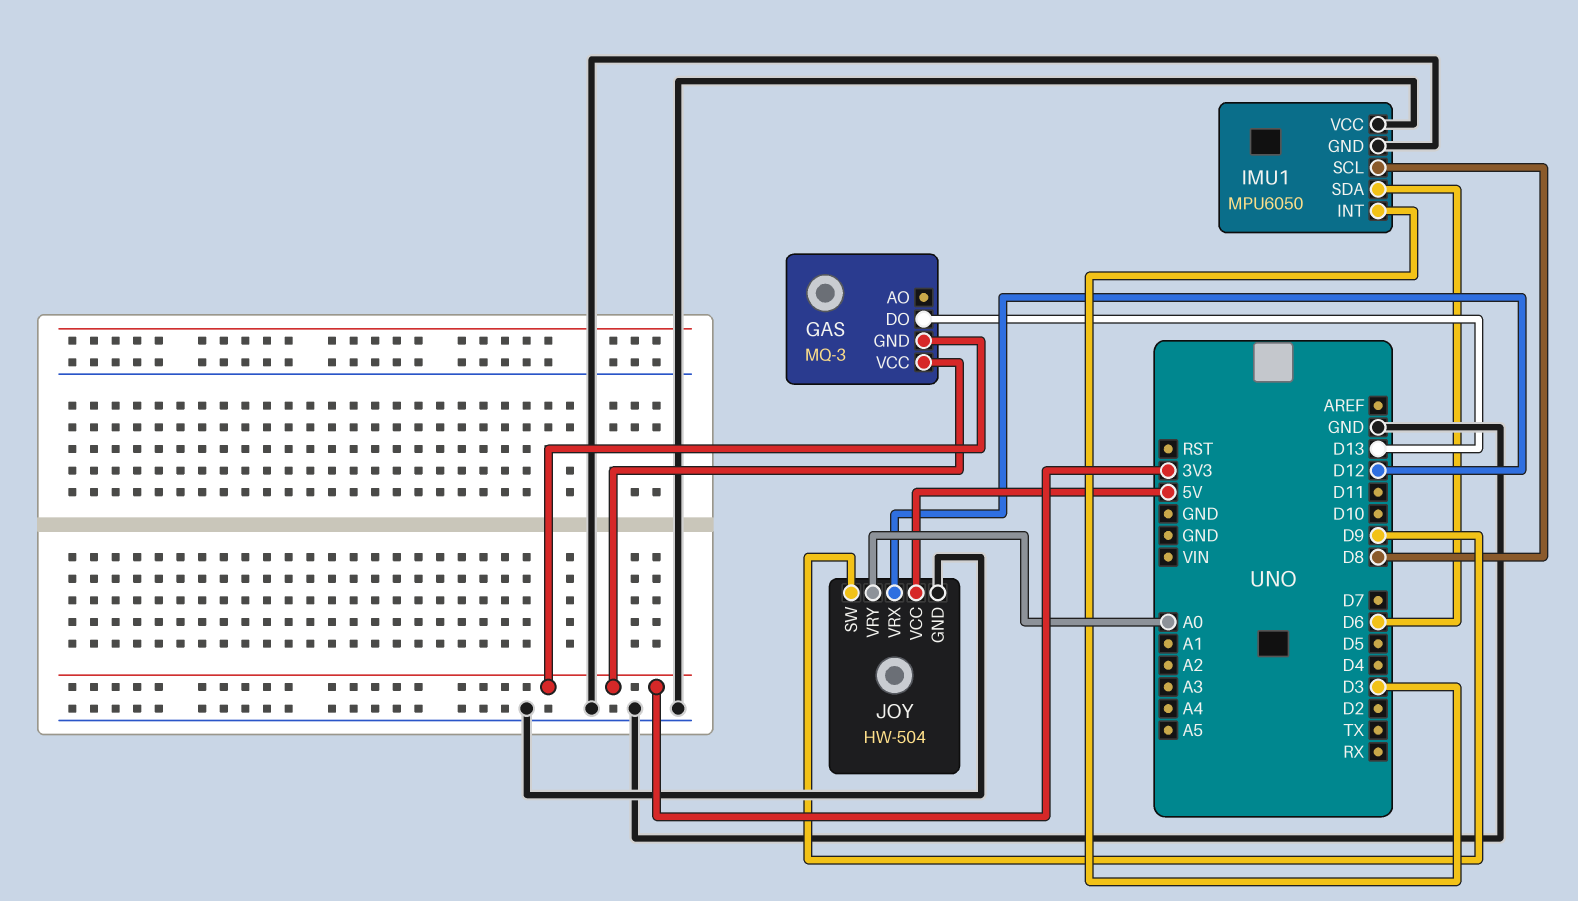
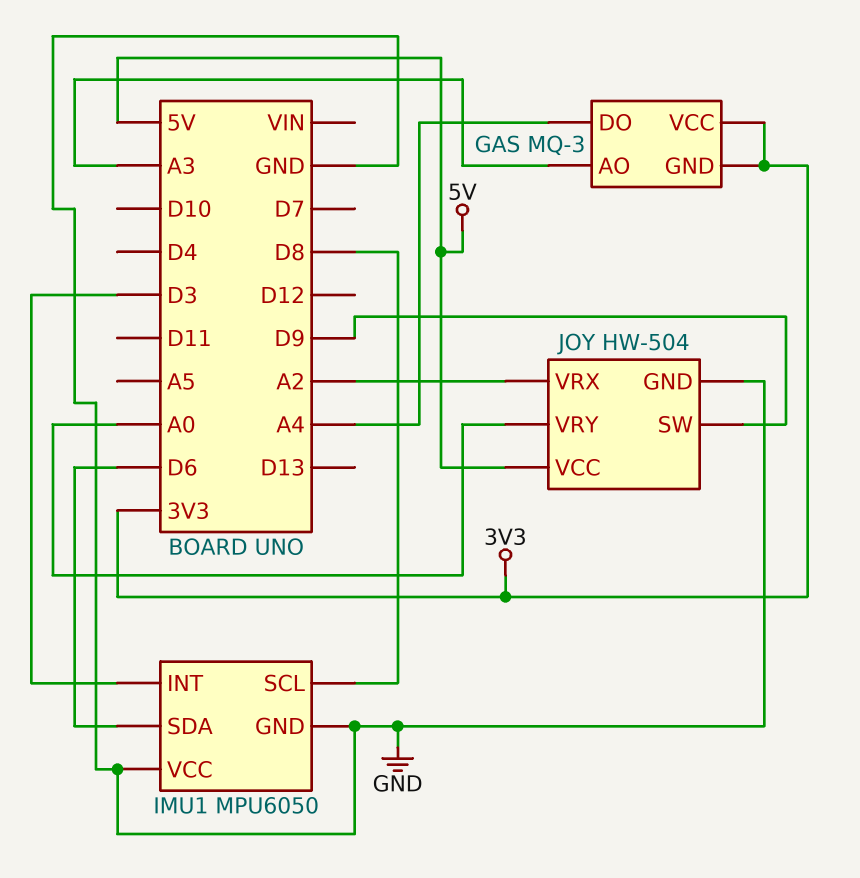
GAS pin AO: none -> A3
GAS pin DO: D13 -> A4
JOY pin VRX: D12 -> A2

